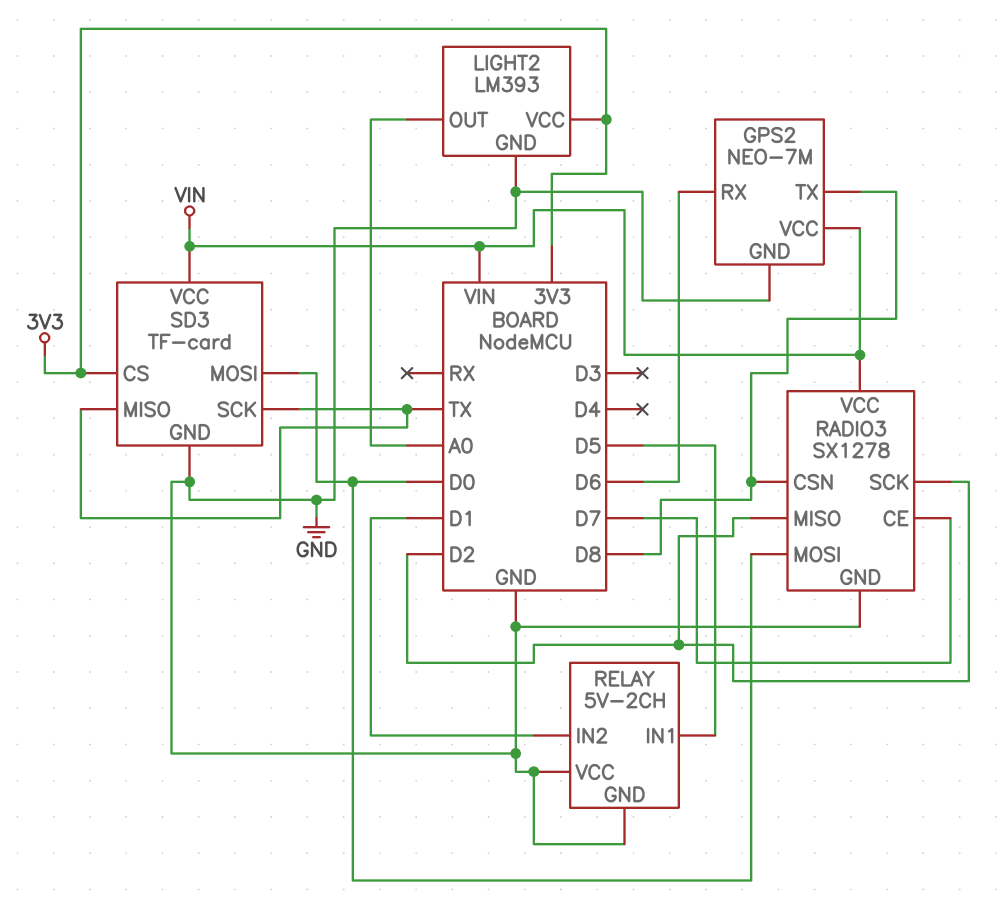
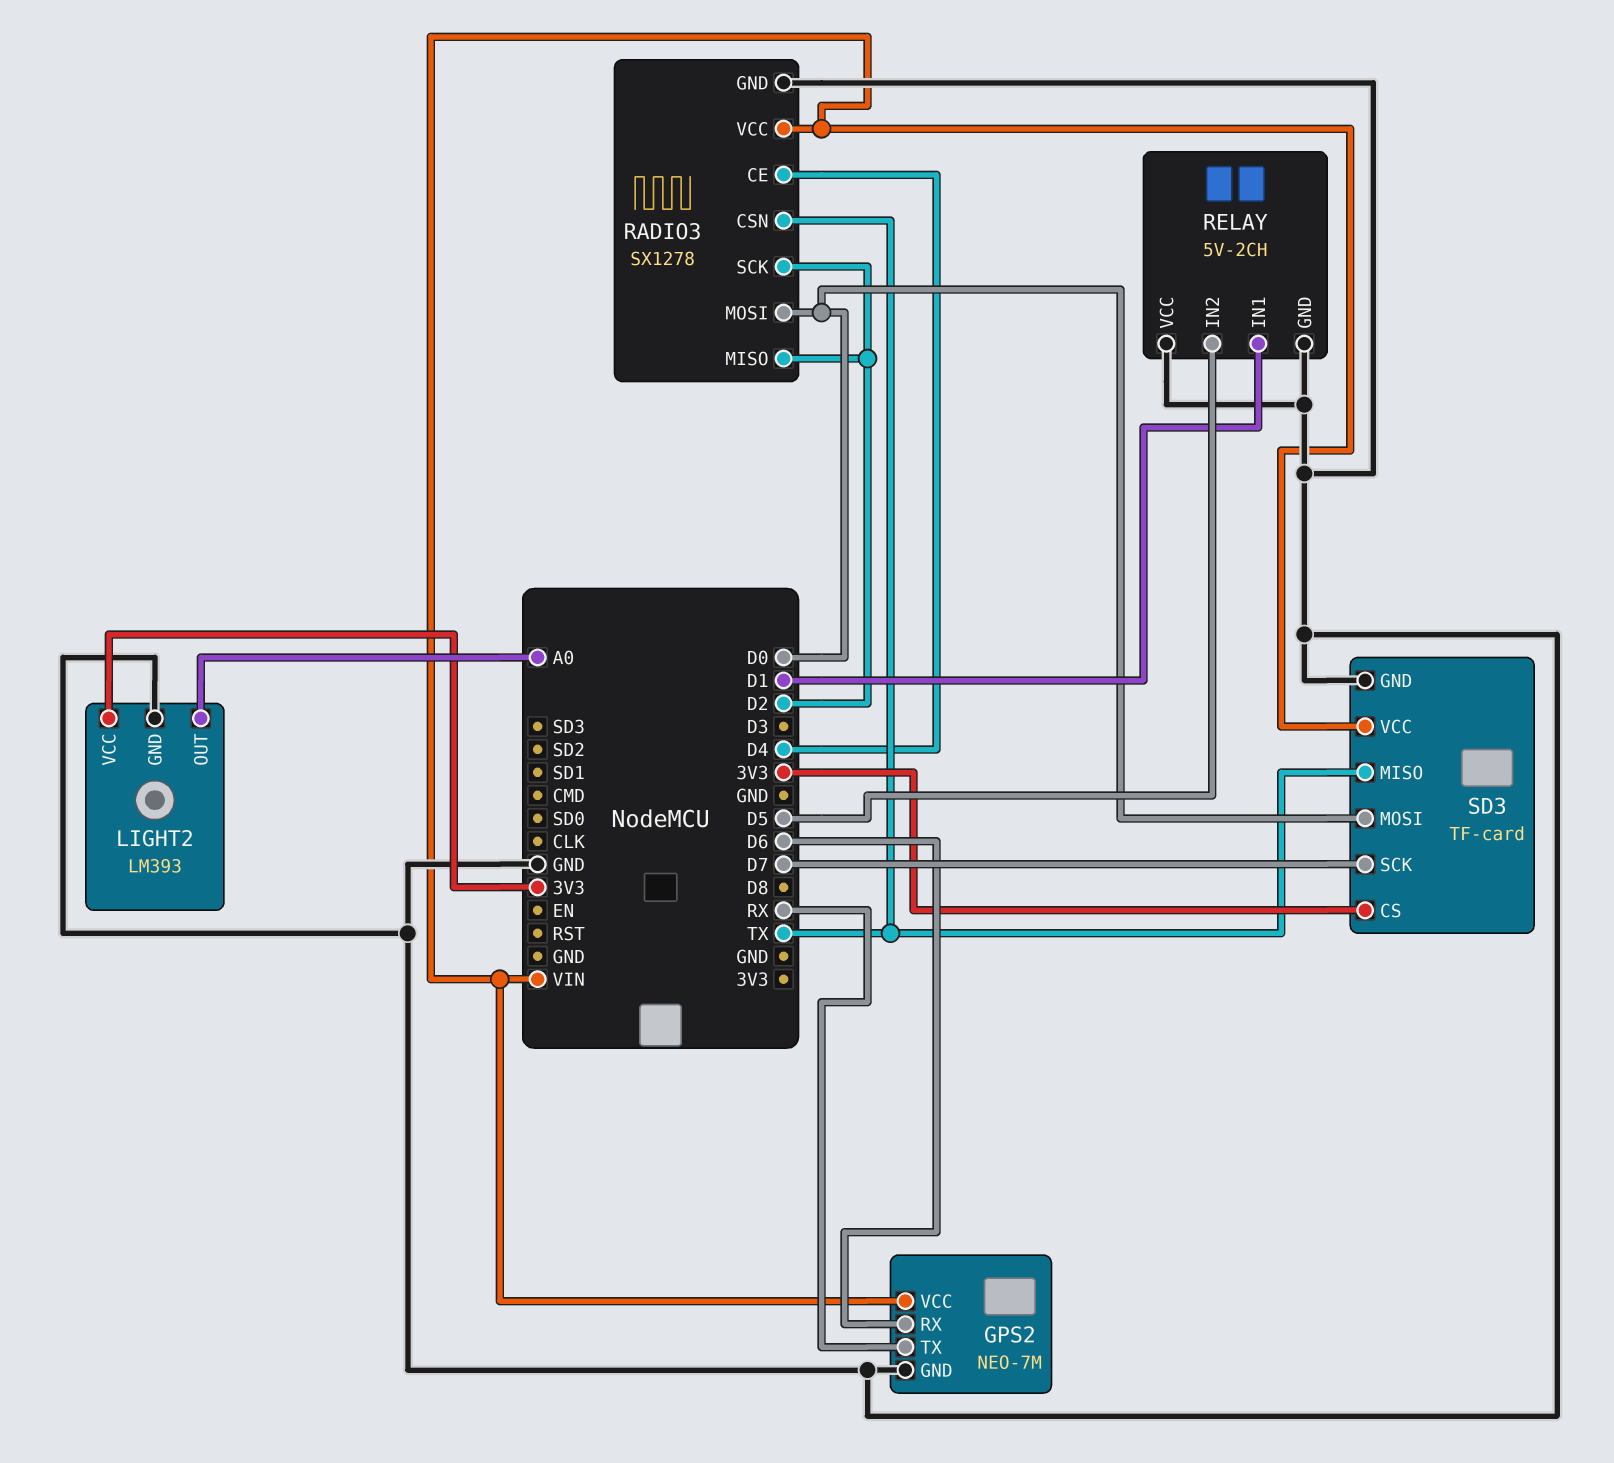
GPS2 pin TX: D8 -> RX
RADIO3 pin CE: D7 -> D4
RADIO3 pin CSN: D8 -> TX
RELAY pin IN1: D5 -> D1
RELAY pin IN2: D1 -> D5
SD3 pin SCK: TX -> D7

